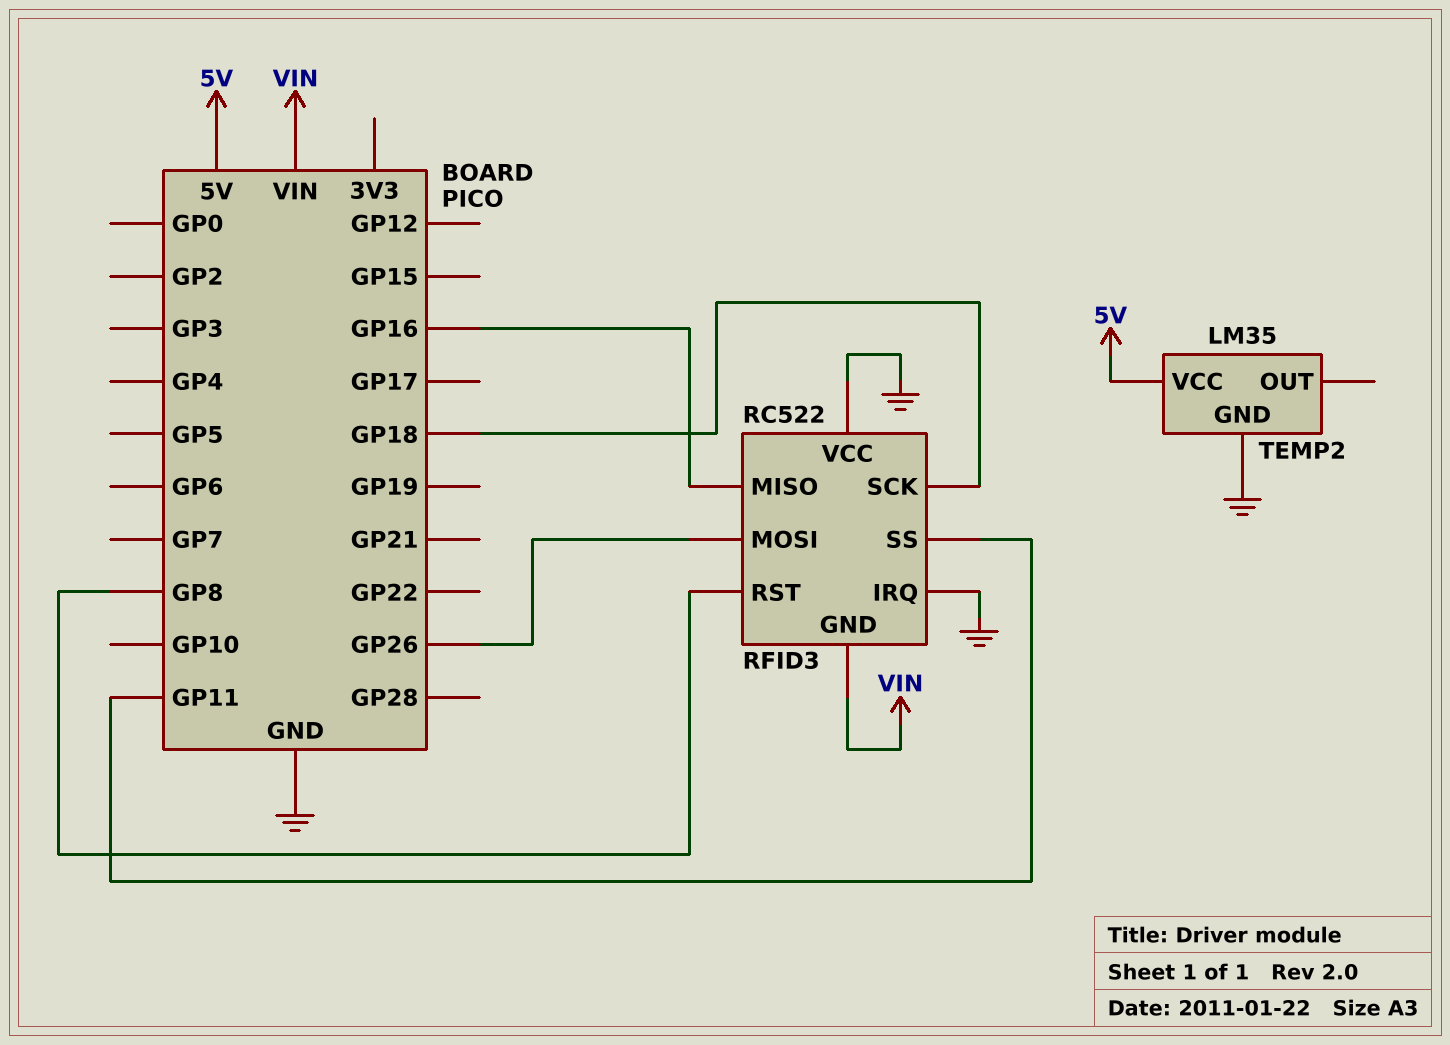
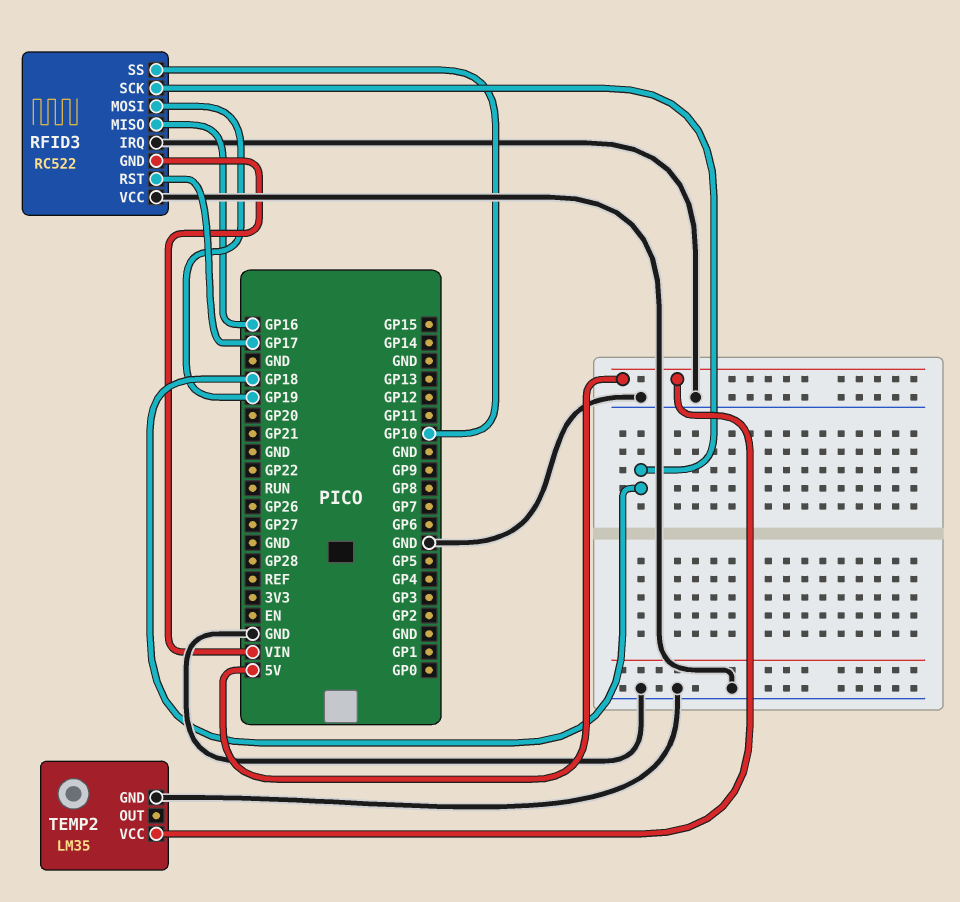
RFID3 pin MOSI: GP26 -> GP19
RFID3 pin RST: GP8 -> GP17
RFID3 pin SS: GP11 -> GP10

